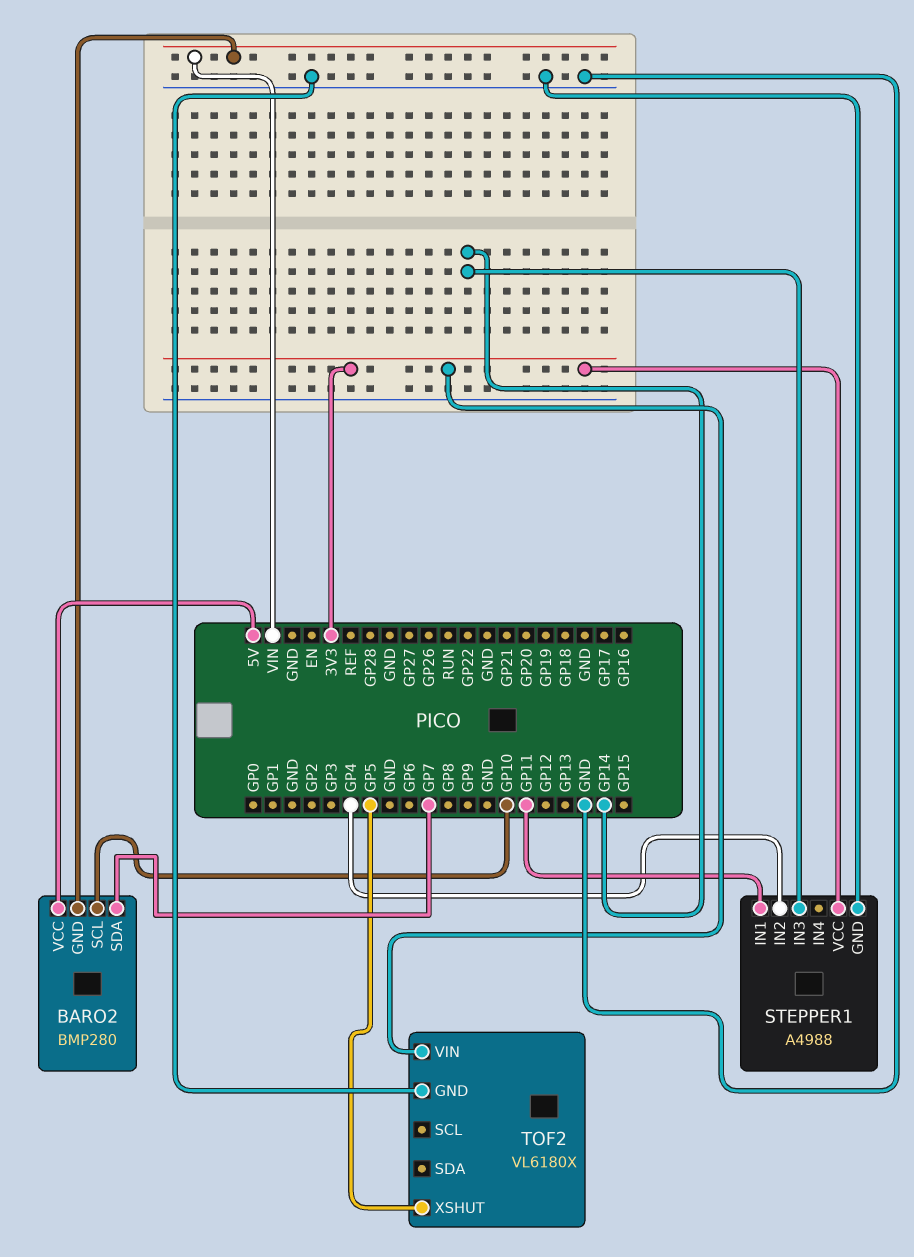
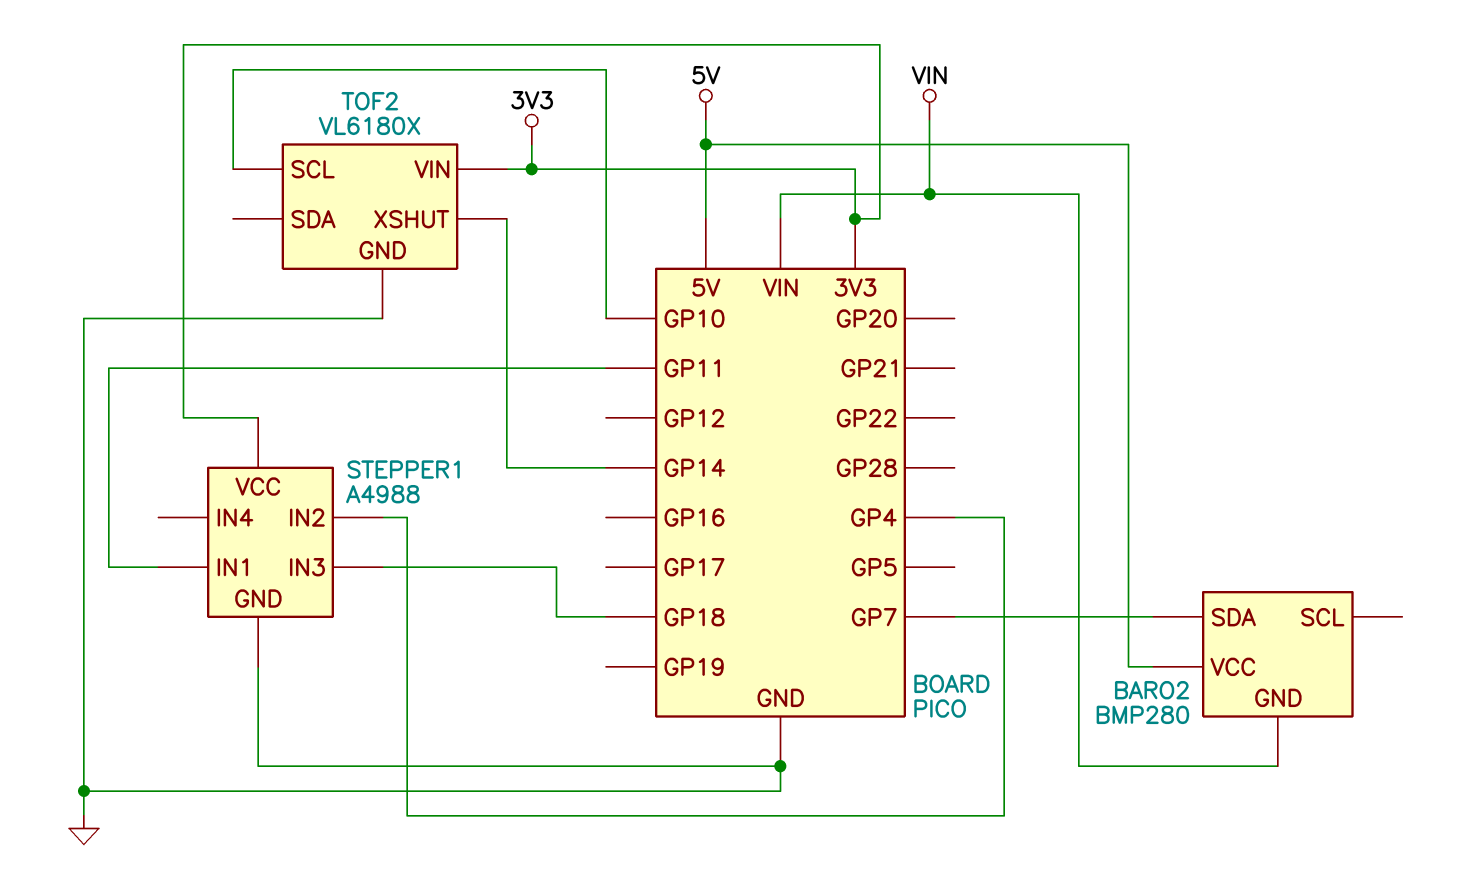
BARO2 pin SCL: GP10 -> none
STEPPER1 pin IN3: GP14 -> GP18
TOF2 pin SCL: none -> GP10
TOF2 pin XSHUT: GP5 -> GP14

